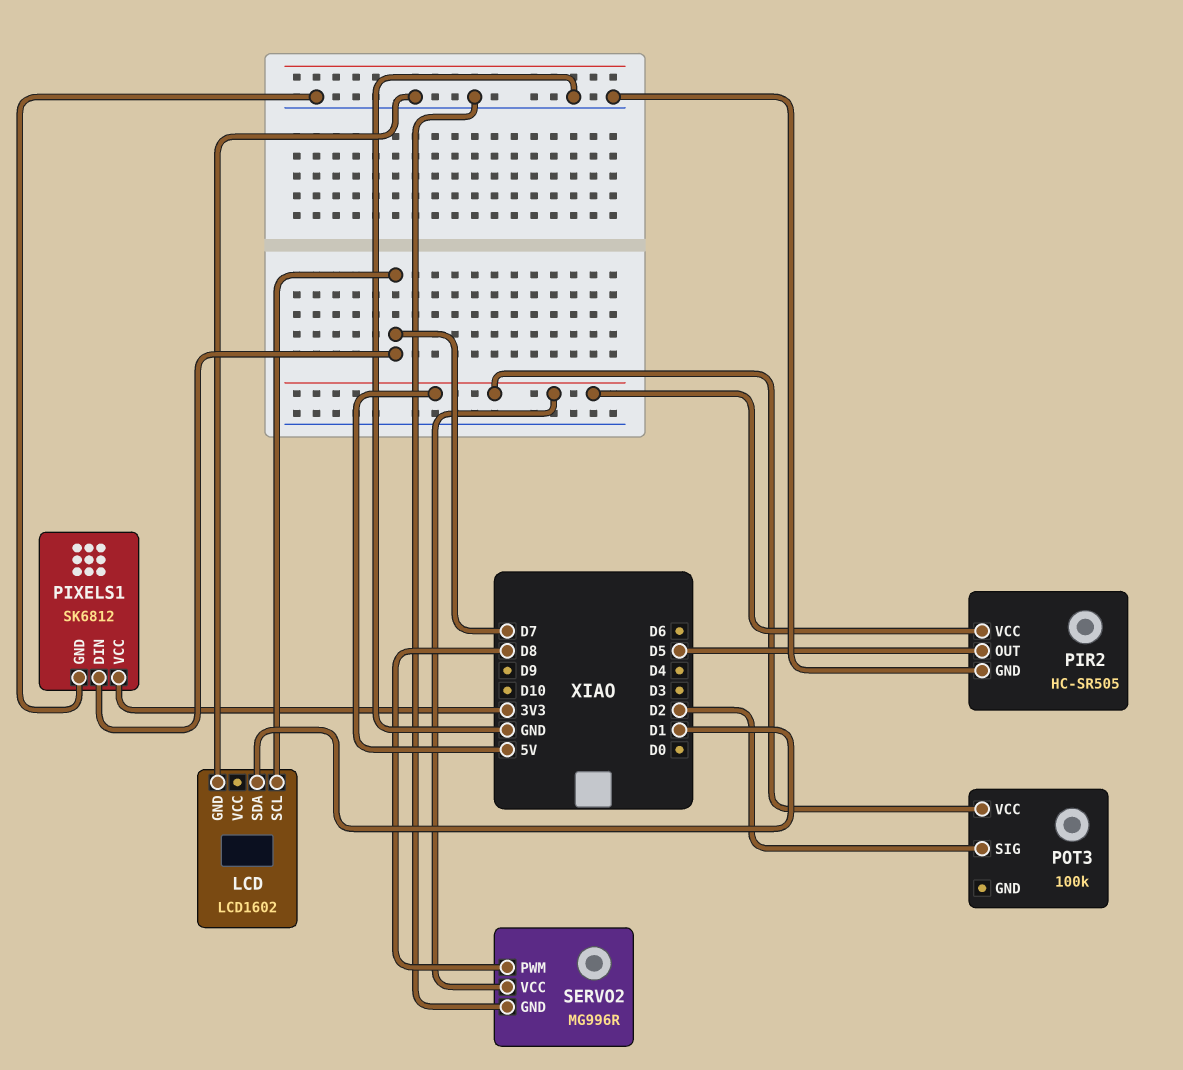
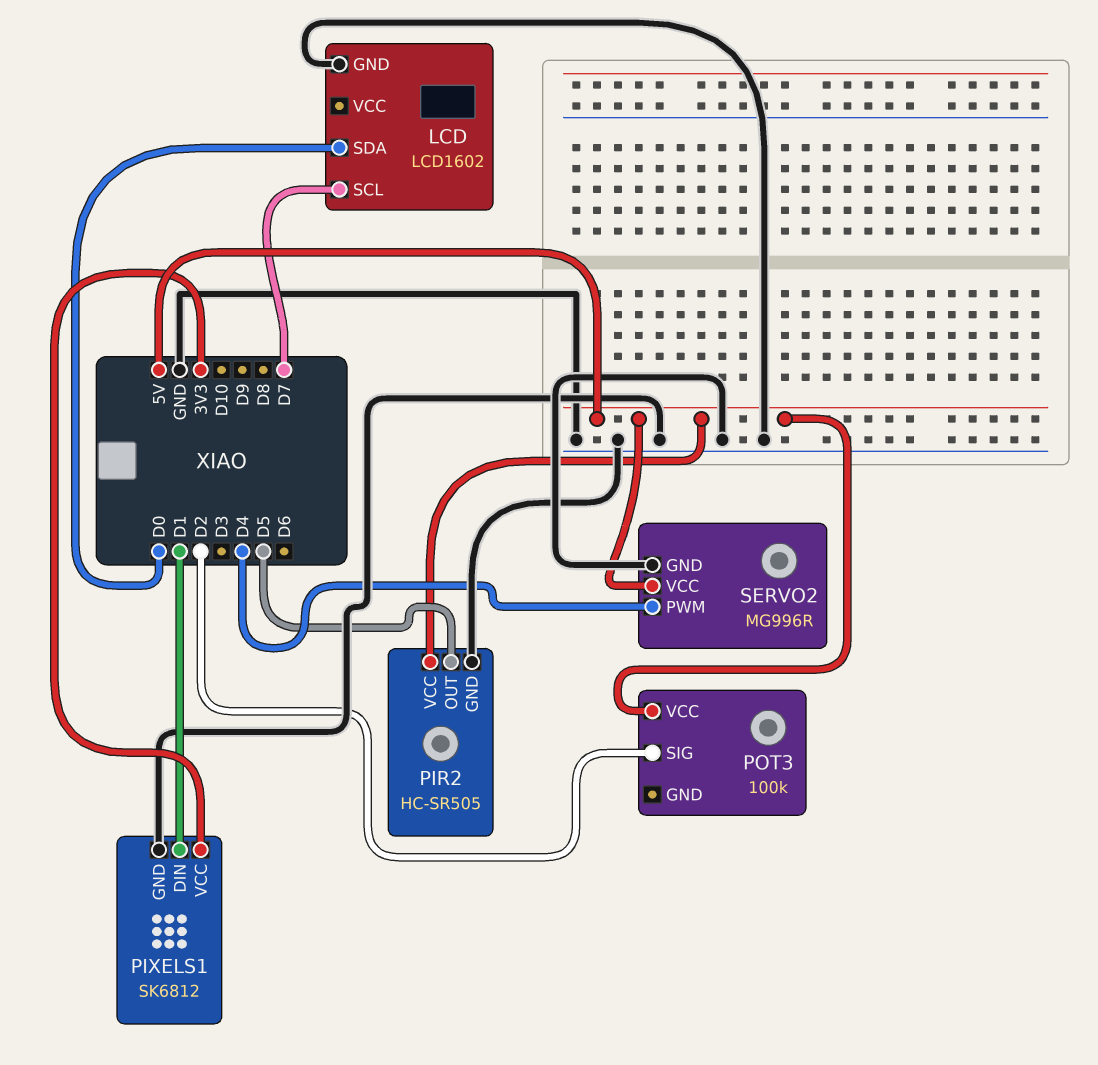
LCD pin SDA: D1 -> D0
PIXELS1 pin DIN: D7 -> D1
SERVO2 pin PWM: D8 -> D4

